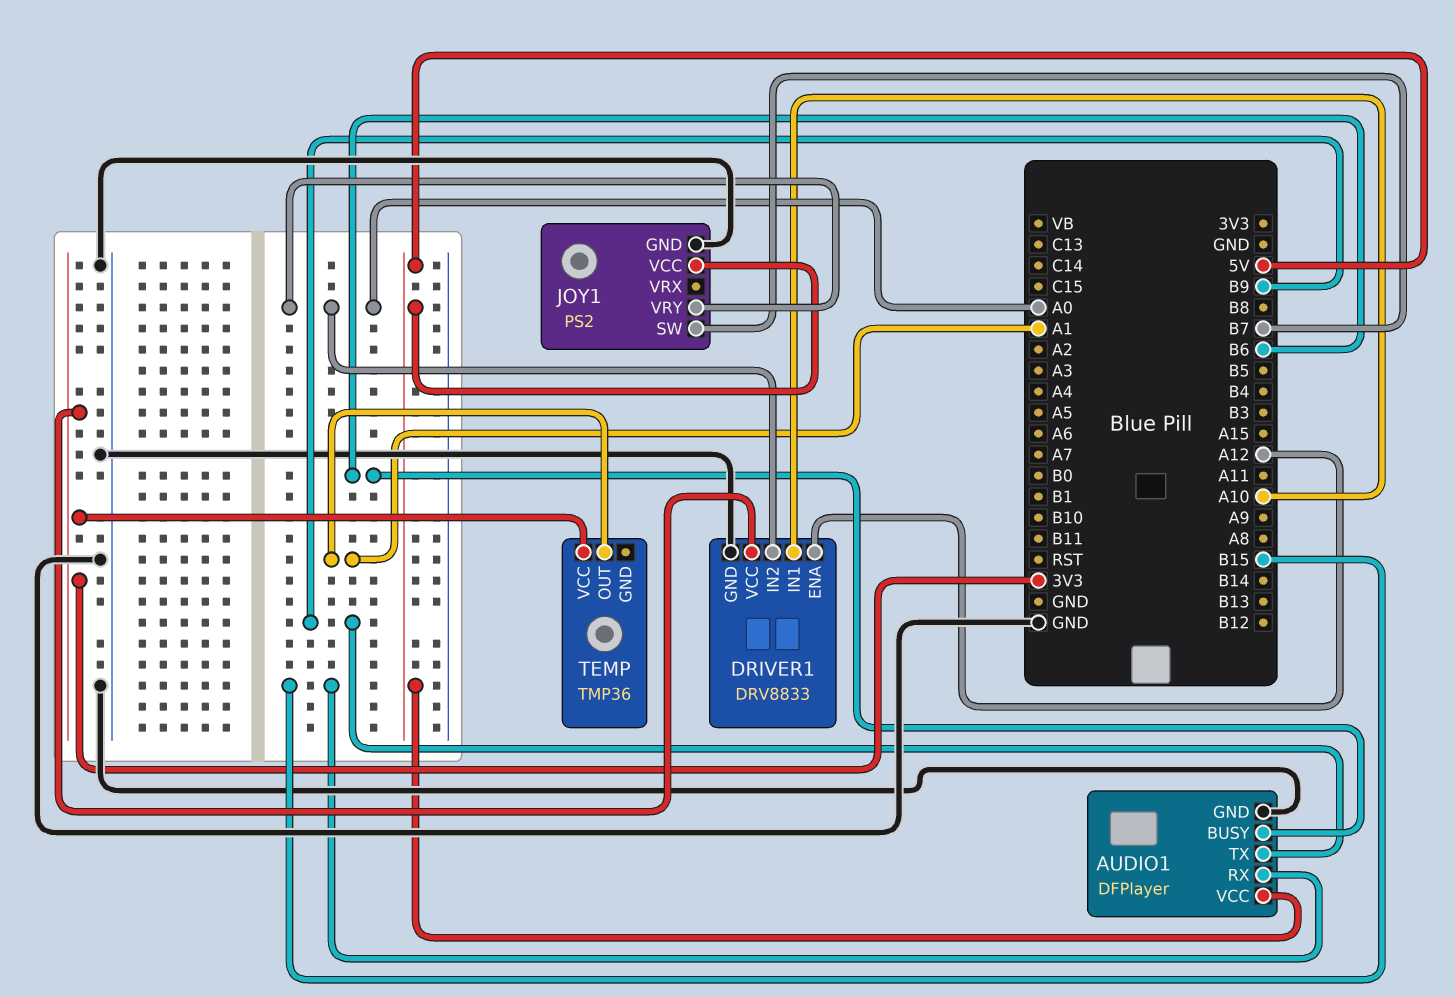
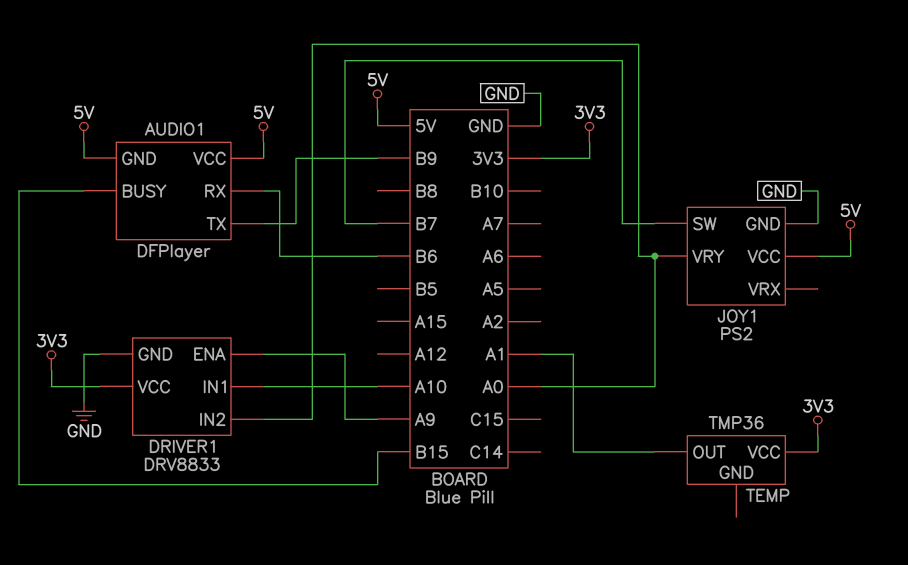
AUDIO1 pin BUSY: B6 -> B15
AUDIO1 pin GND: GND -> 5V
AUDIO1 pin RX: B15 -> B6
DRIVER1 pin ENA: A12 -> A9

